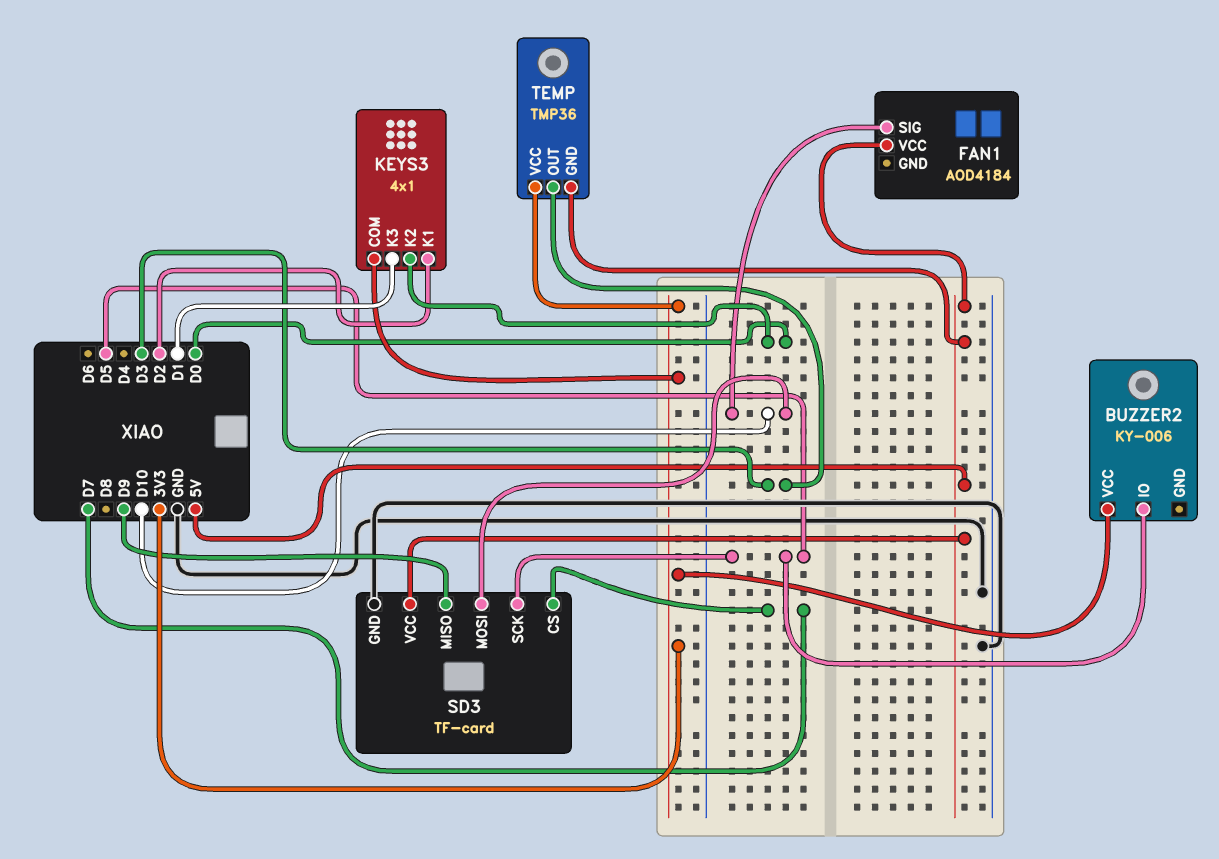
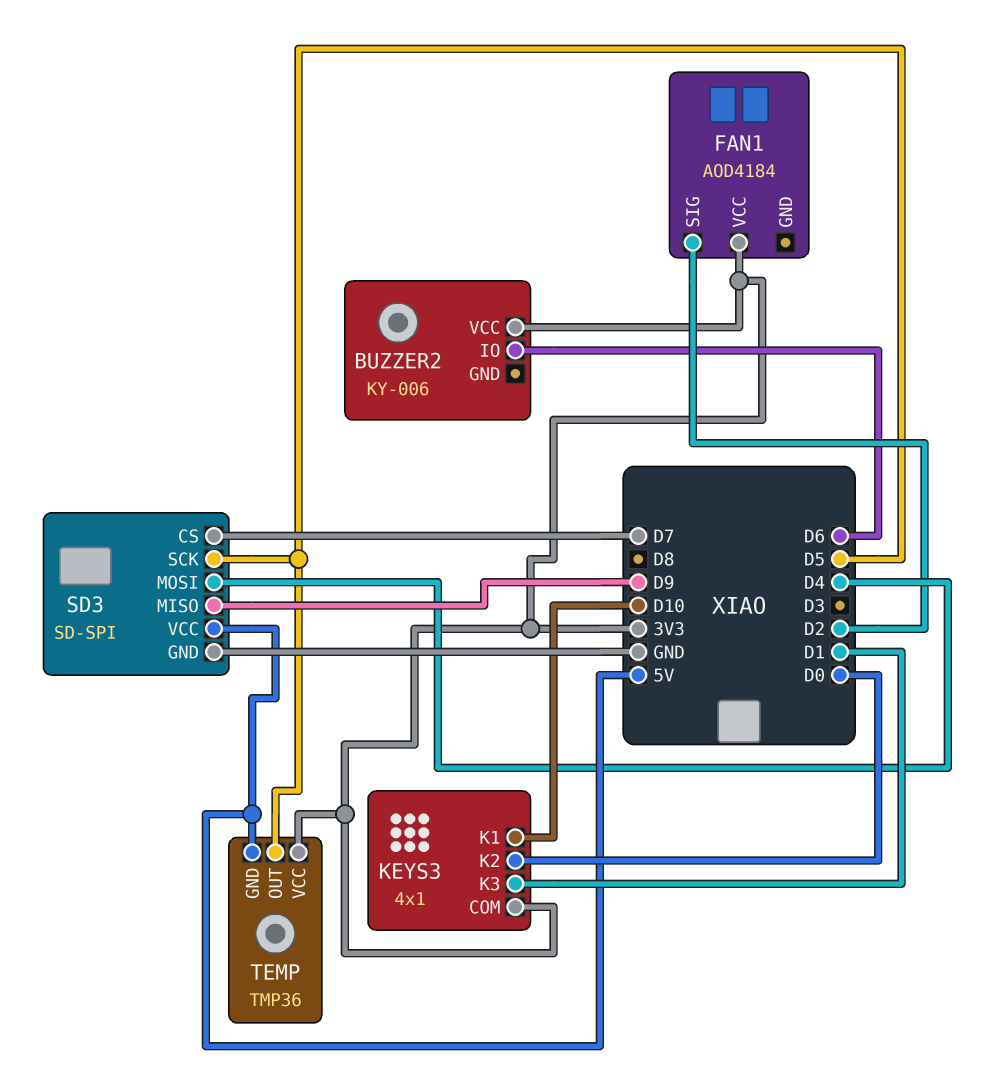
BUZZER2 pin IO: D5 -> D6
FAN1 pin SIG: D10 -> D2
FAN1 pin VCC: 5V -> 3V3
KEYS3 pin K1: D2 -> D10
SD3: TF-card -> SD-SPI
SD3 pin MOSI: D10 -> D4
TEMP pin OUT: D3 -> D5

